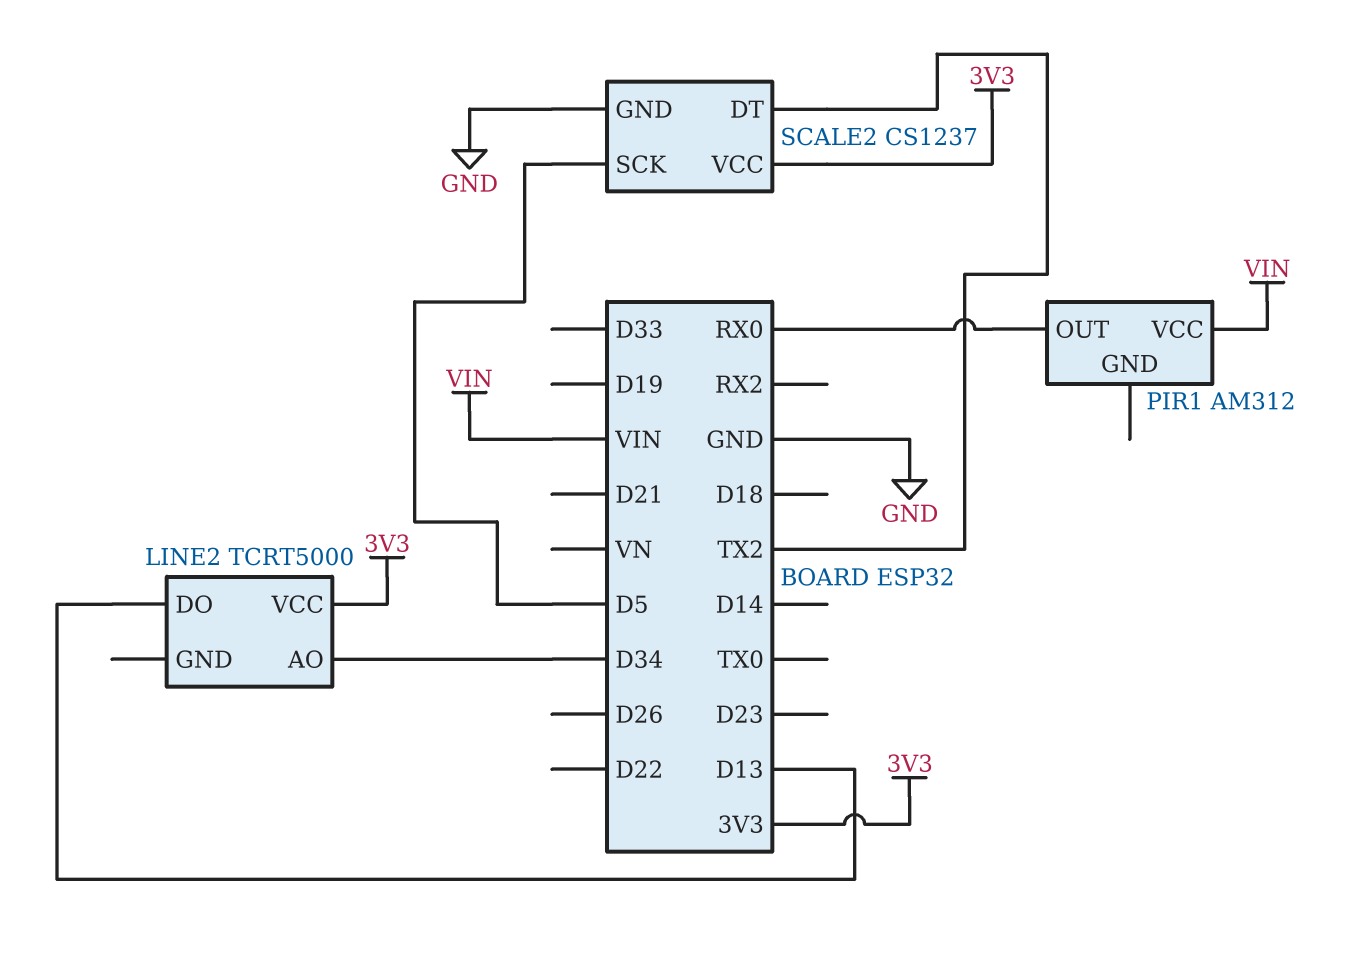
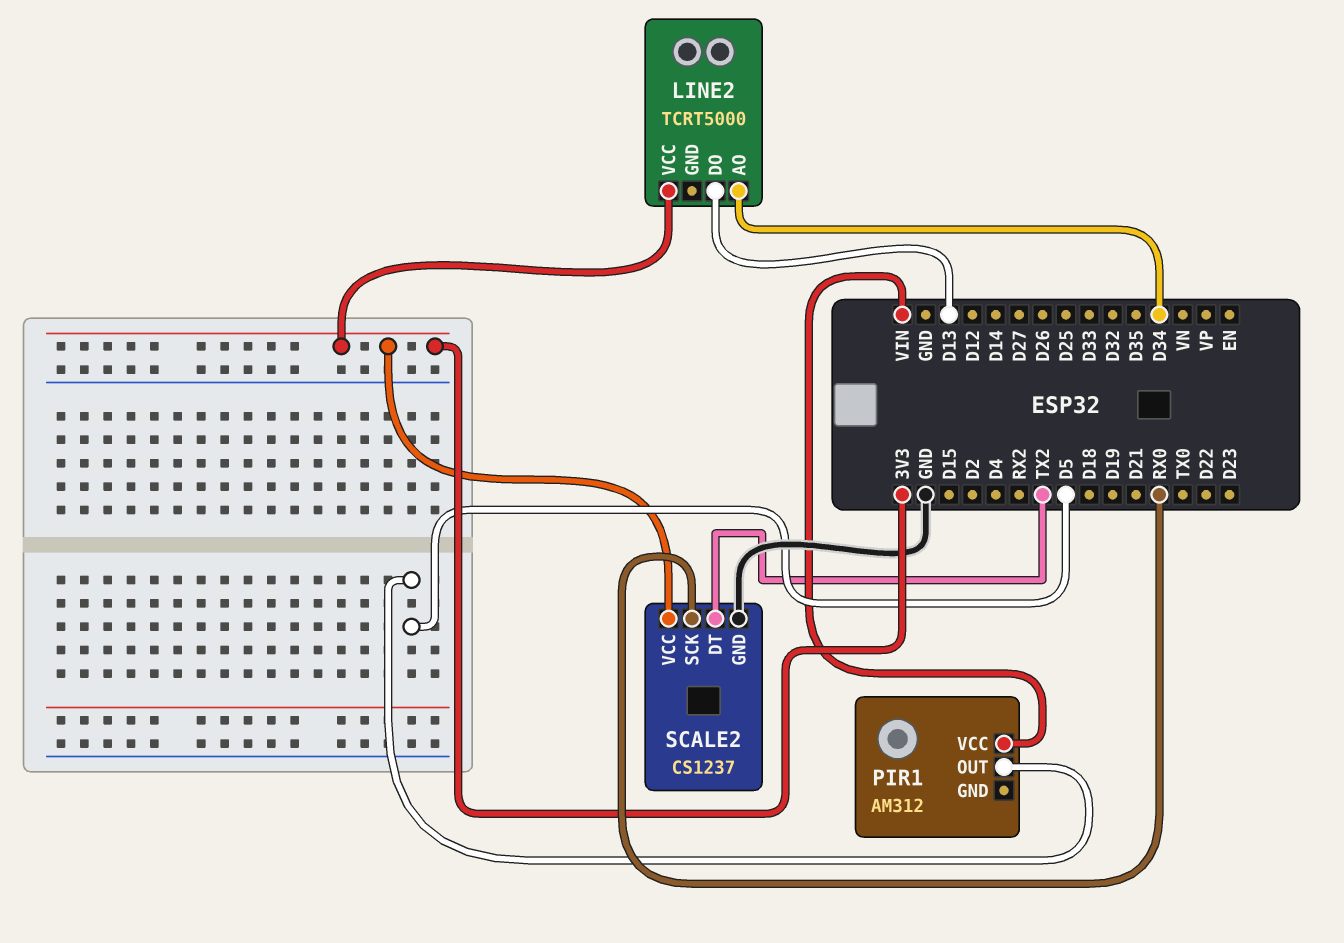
PIR1 pin OUT: RX0 -> D5
SCALE2 pin SCK: D5 -> RX0

